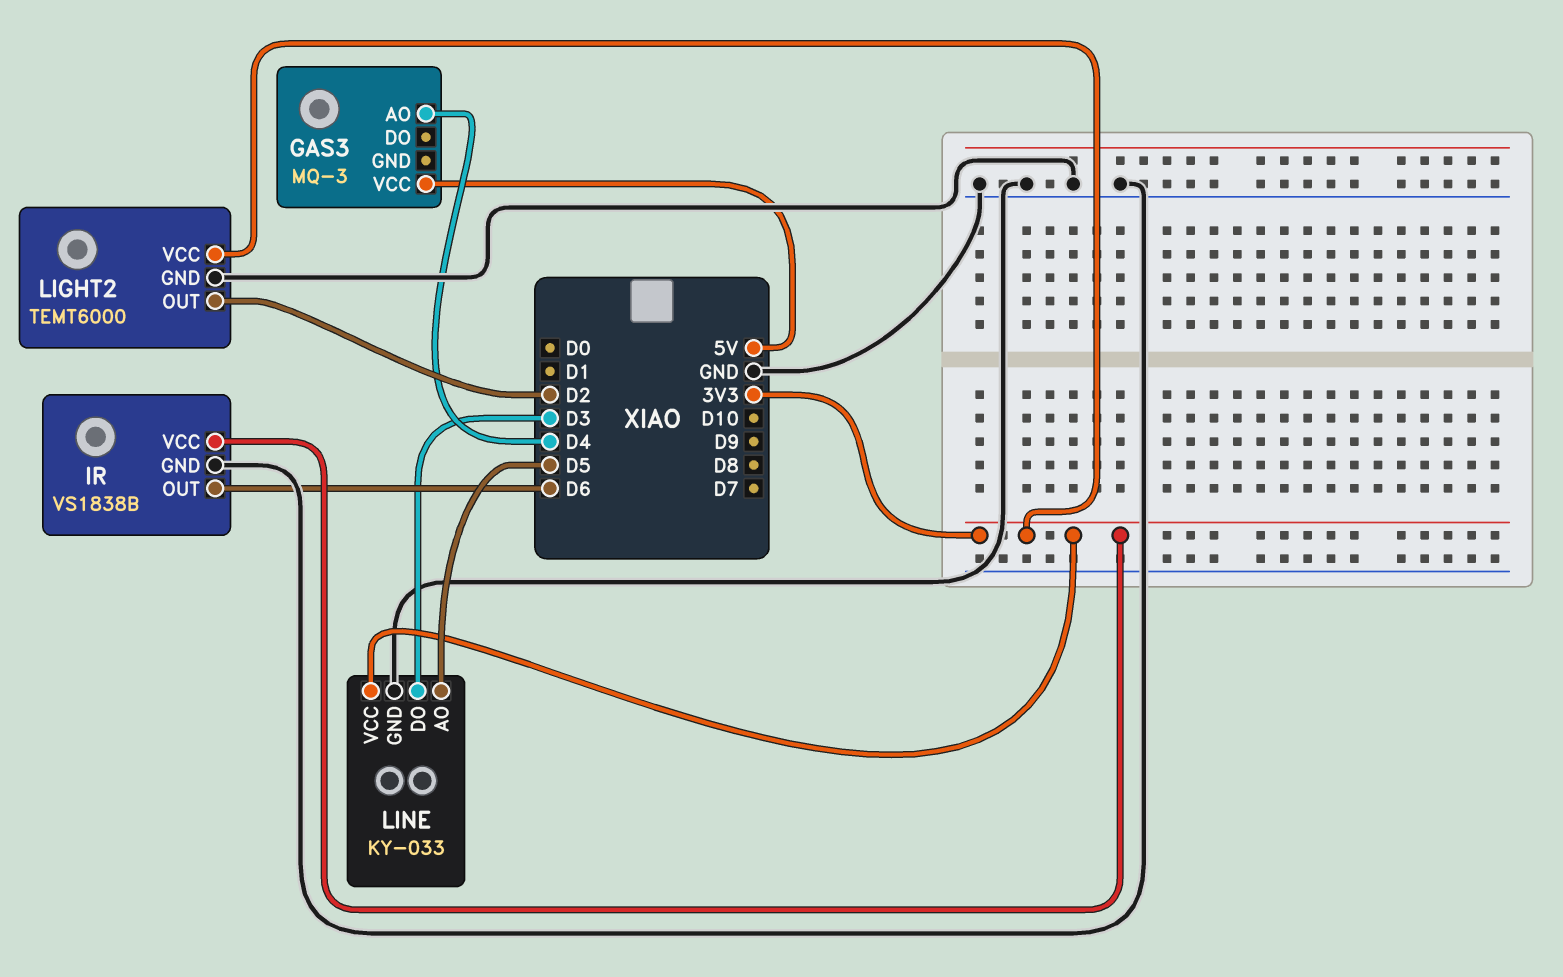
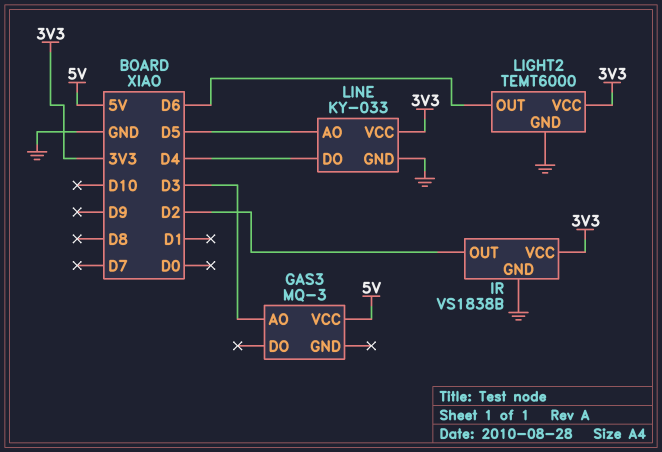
GAS3 pin AO: D4 -> D3
IR pin OUT: D6 -> D2
LIGHT2 pin OUT: D2 -> D6
LINE pin DO: D3 -> D4

